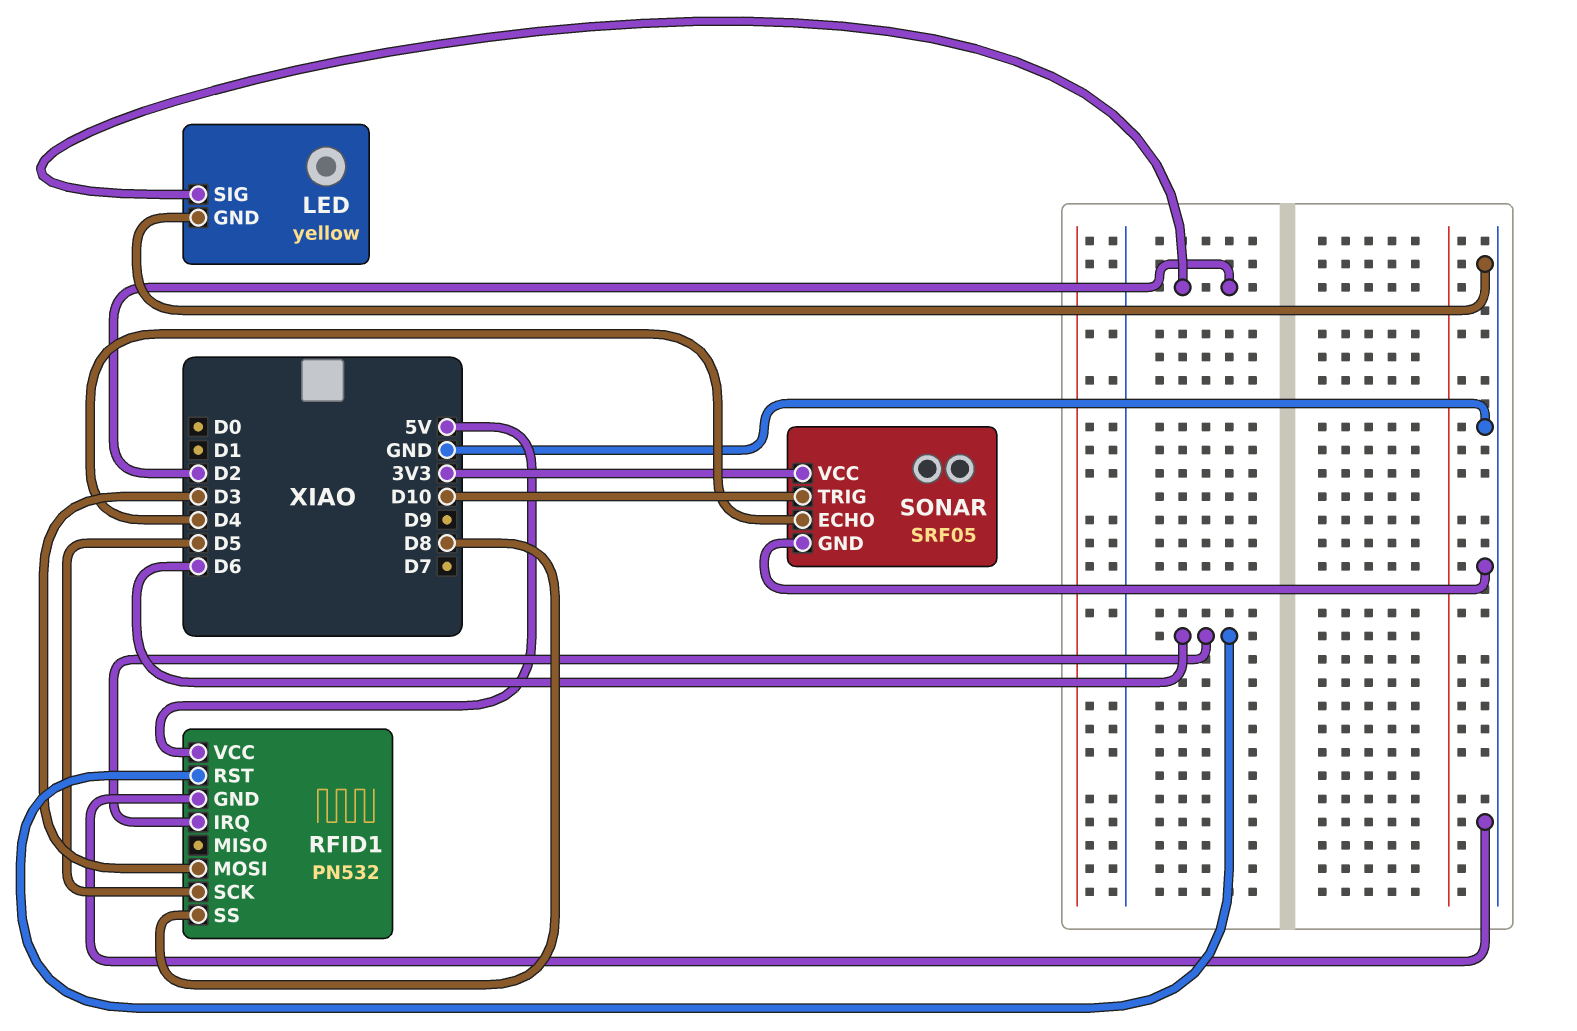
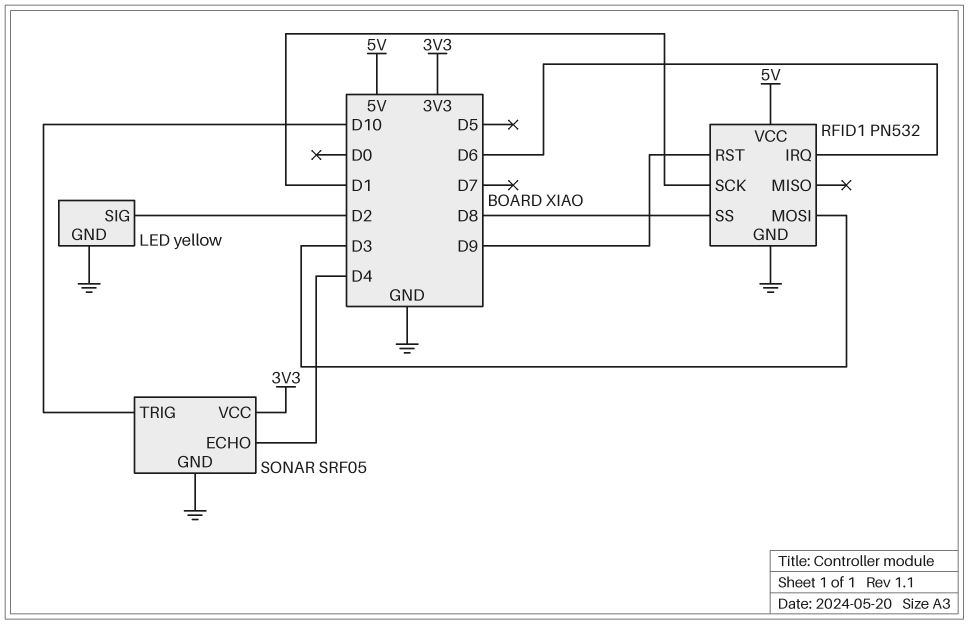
RFID1 pin RST: D6 -> D9
RFID1 pin SCK: D5 -> D1

